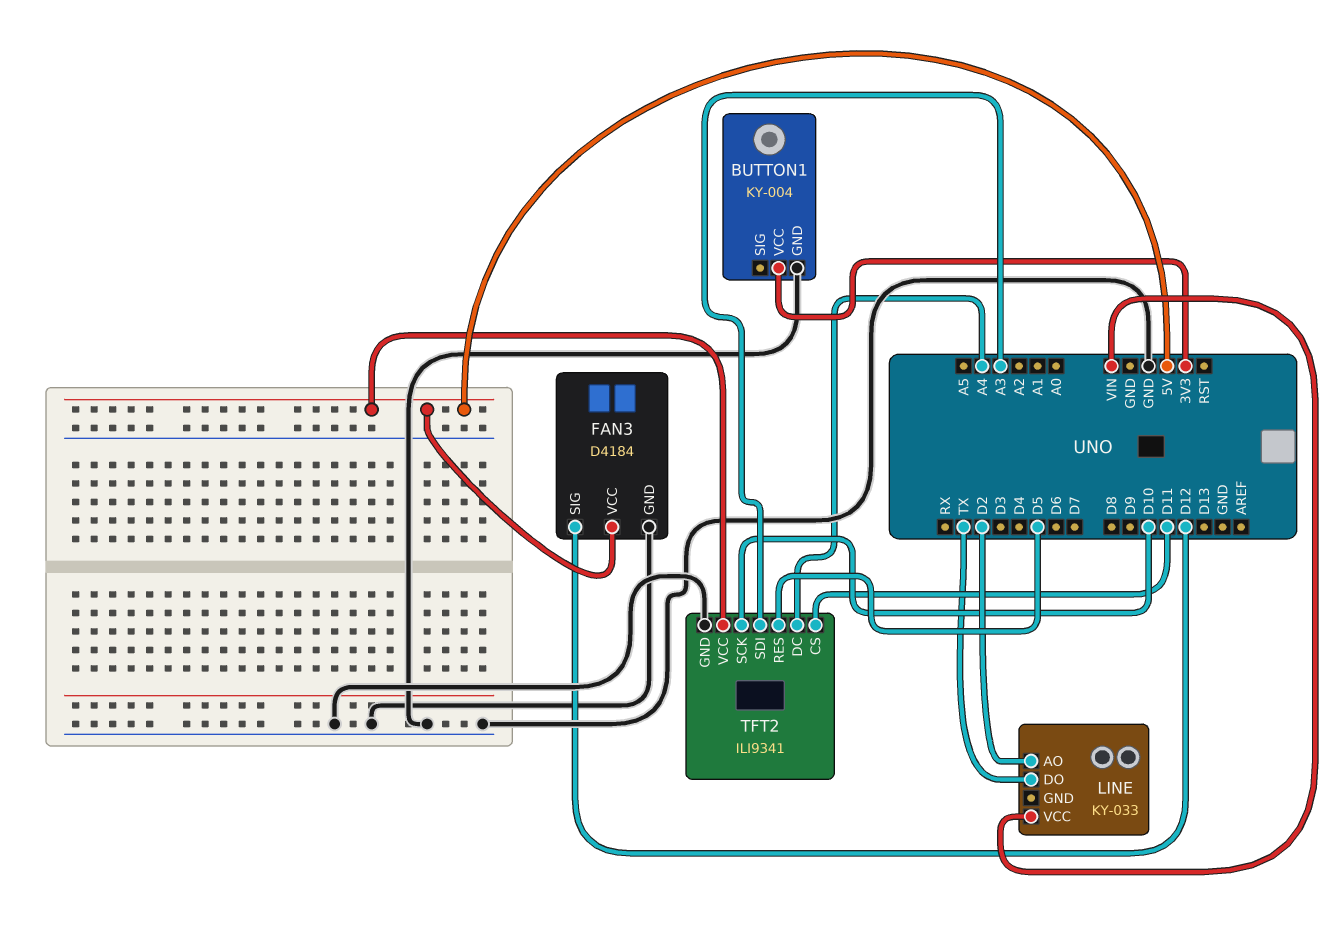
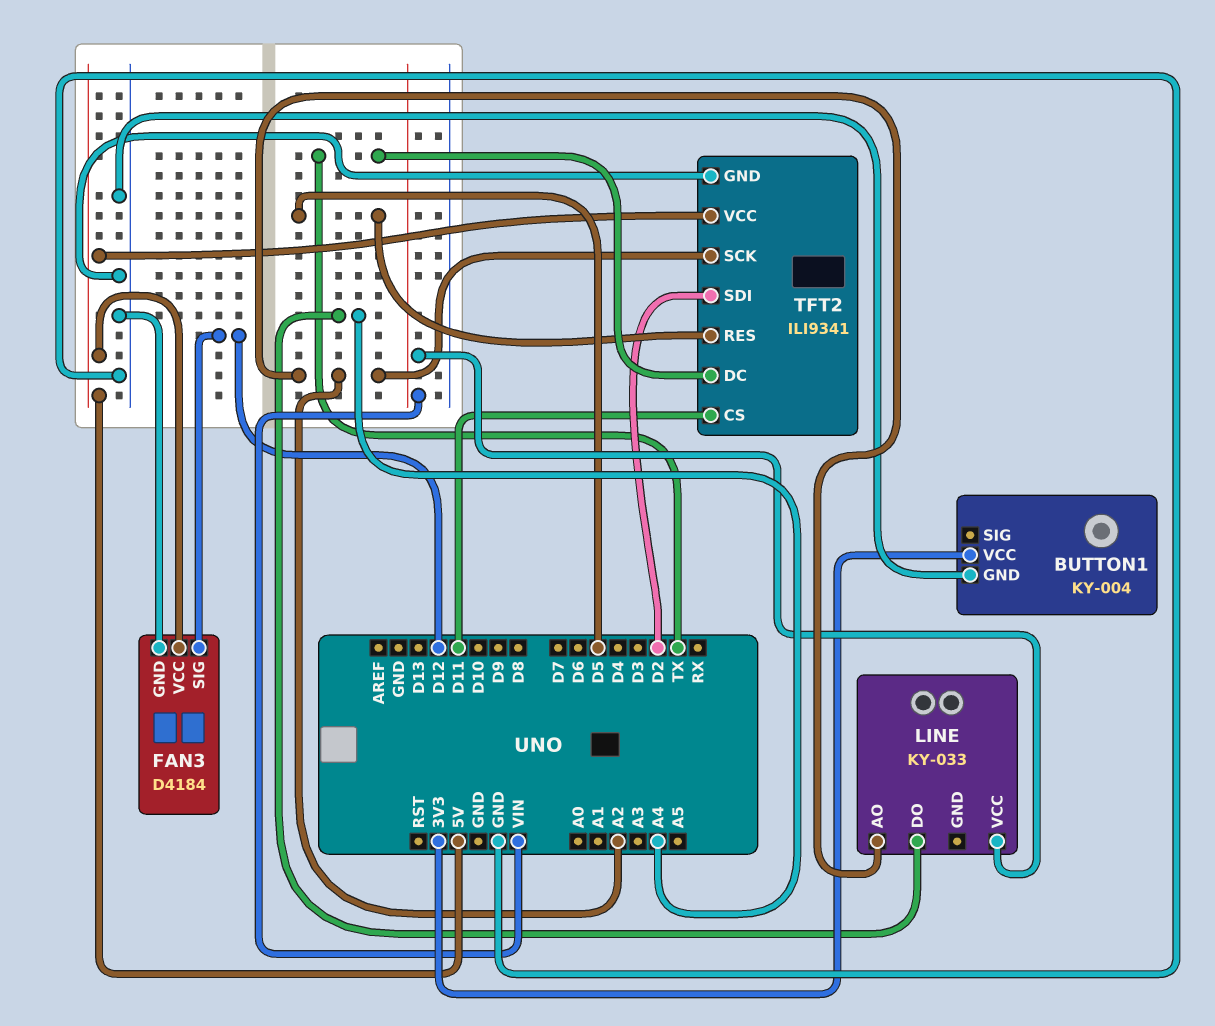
LINE pin AO: D2 -> A2
LINE pin DO: TX -> A4
TFT2 pin DC: A4 -> TX
TFT2 pin SCK: D10 -> A2
TFT2 pin SDI: A3 -> D2

